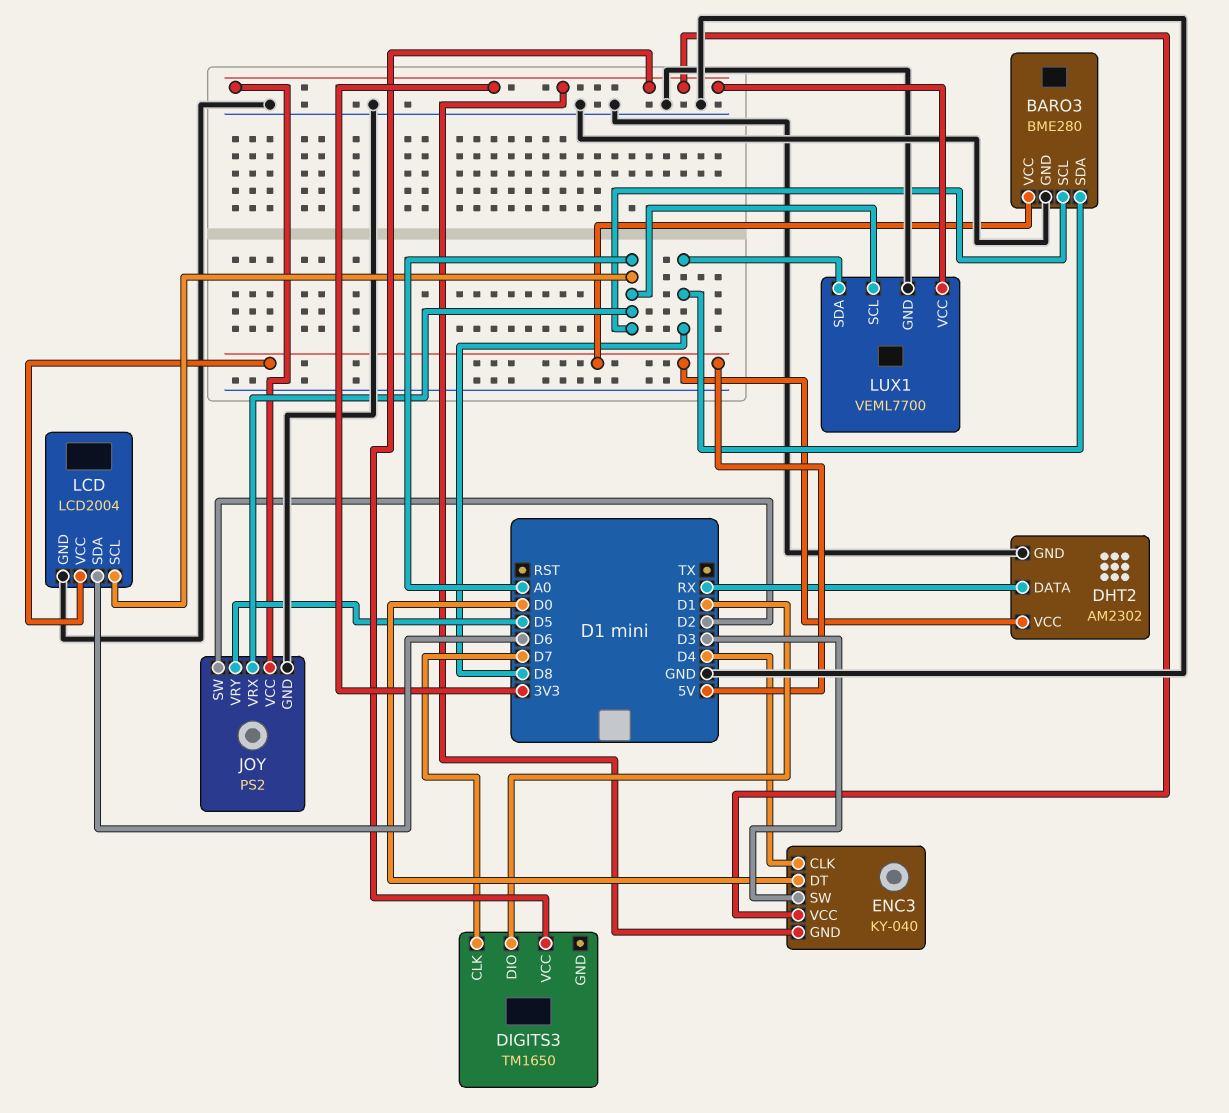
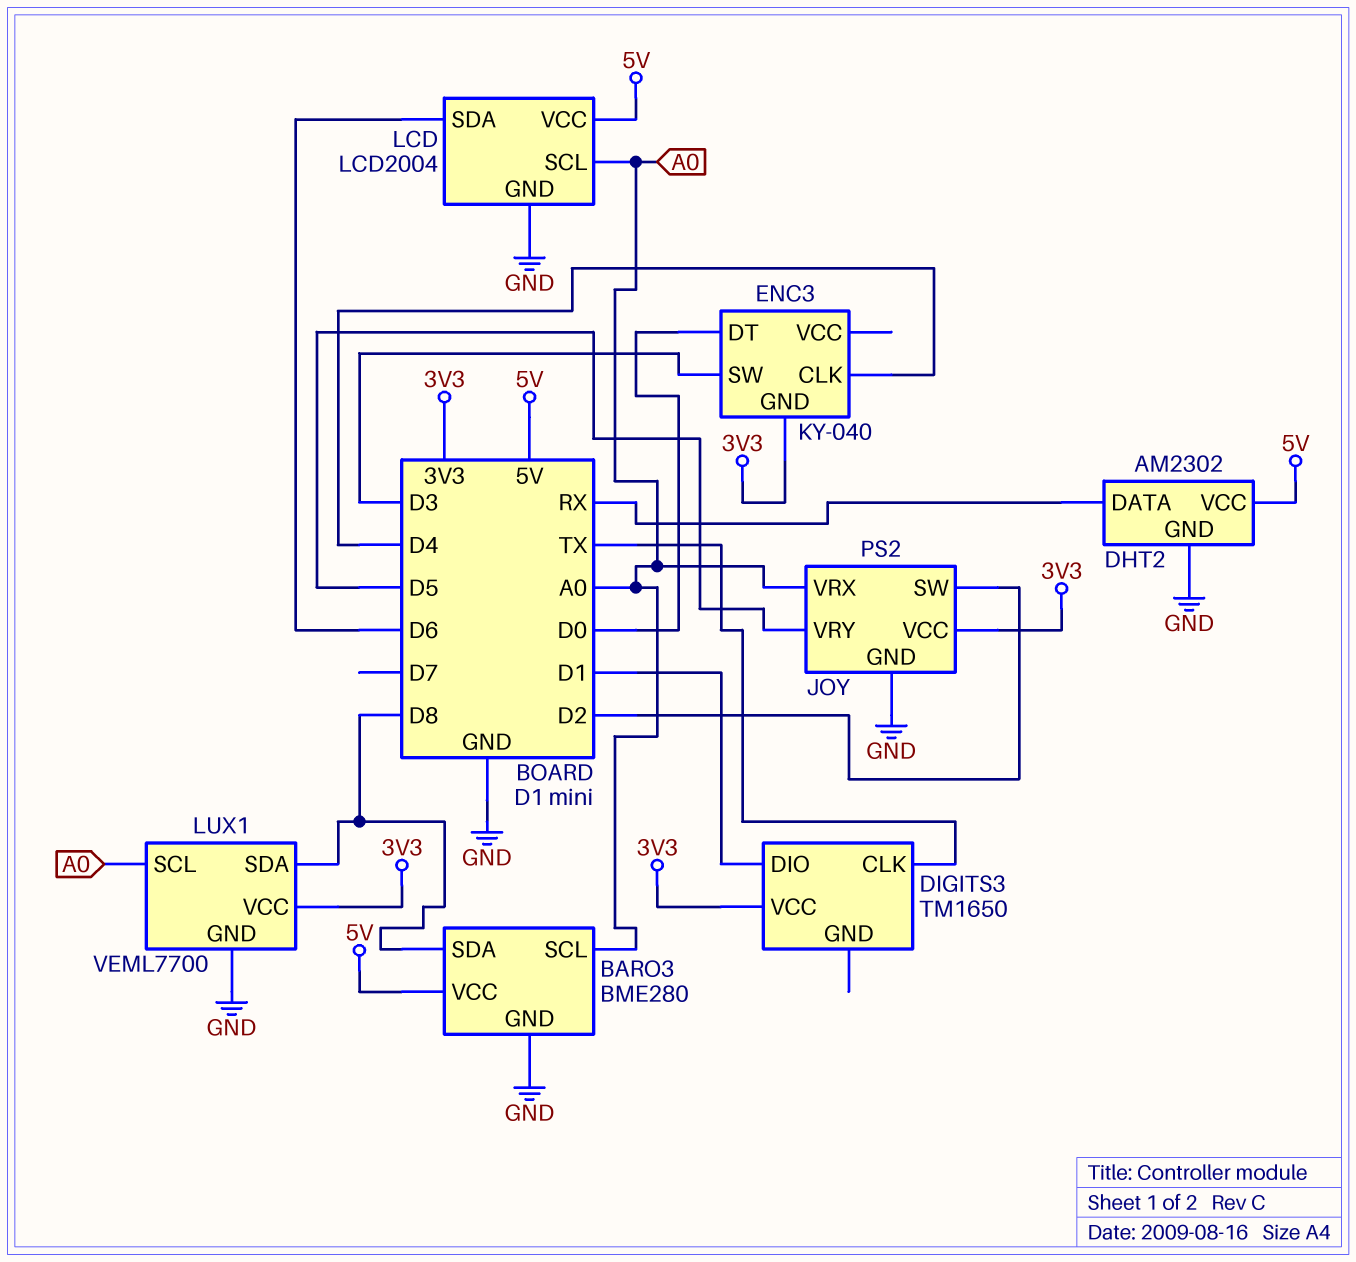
DIGITS3 pin CLK: D7 -> TX
ENC3 pin VCC: 3V3 -> none

